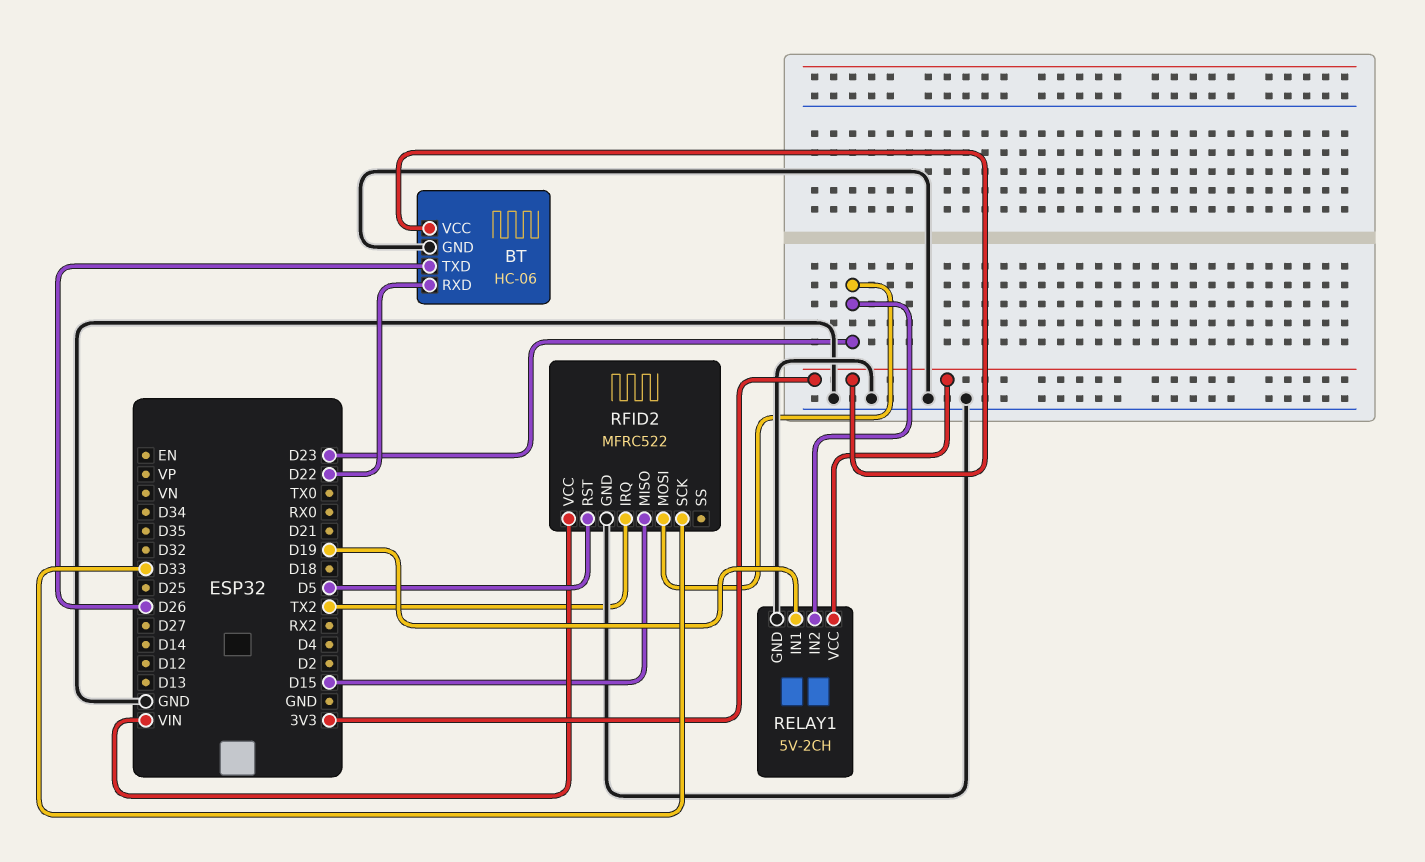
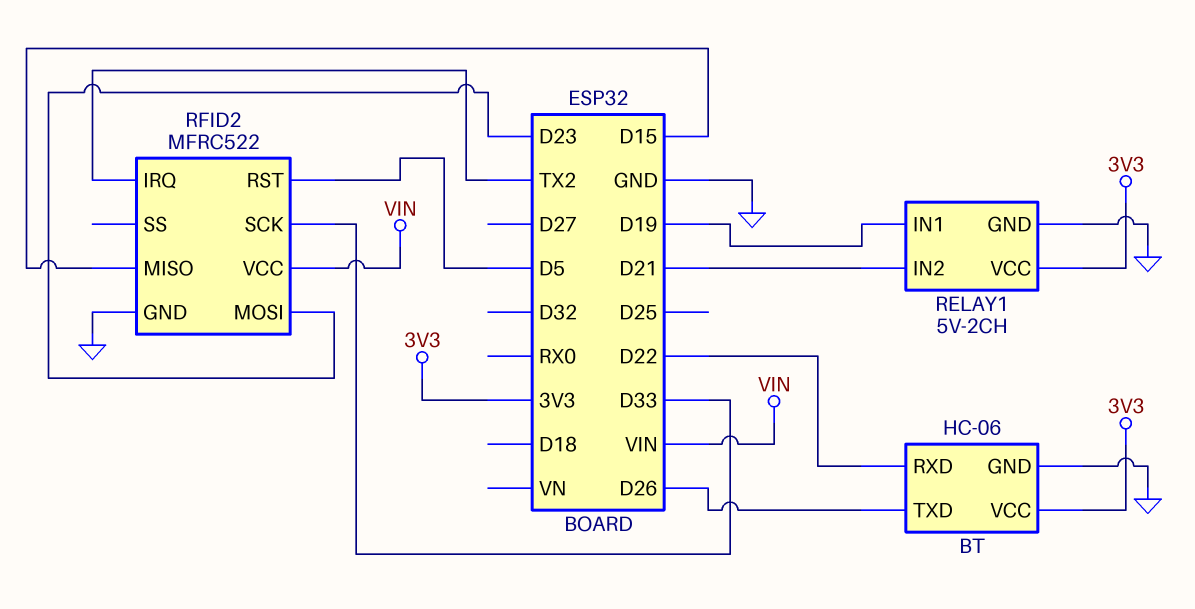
RELAY1 pin IN2: D23 -> D21

